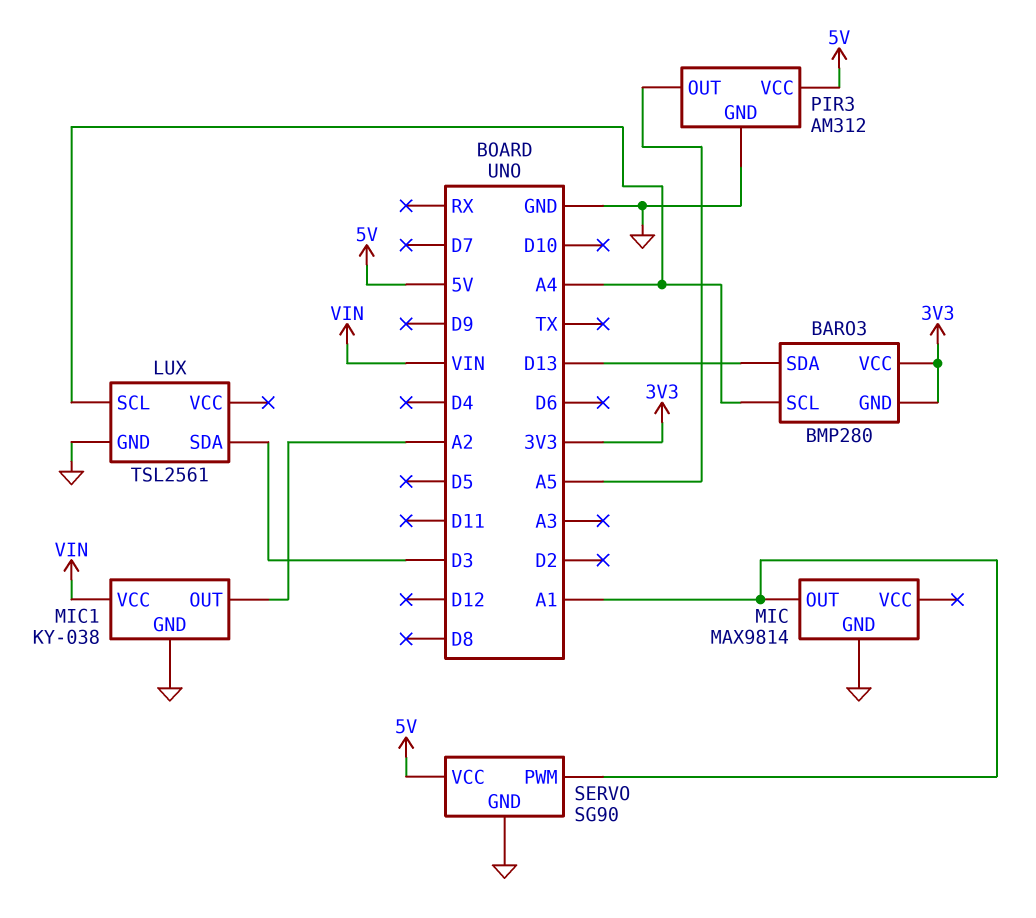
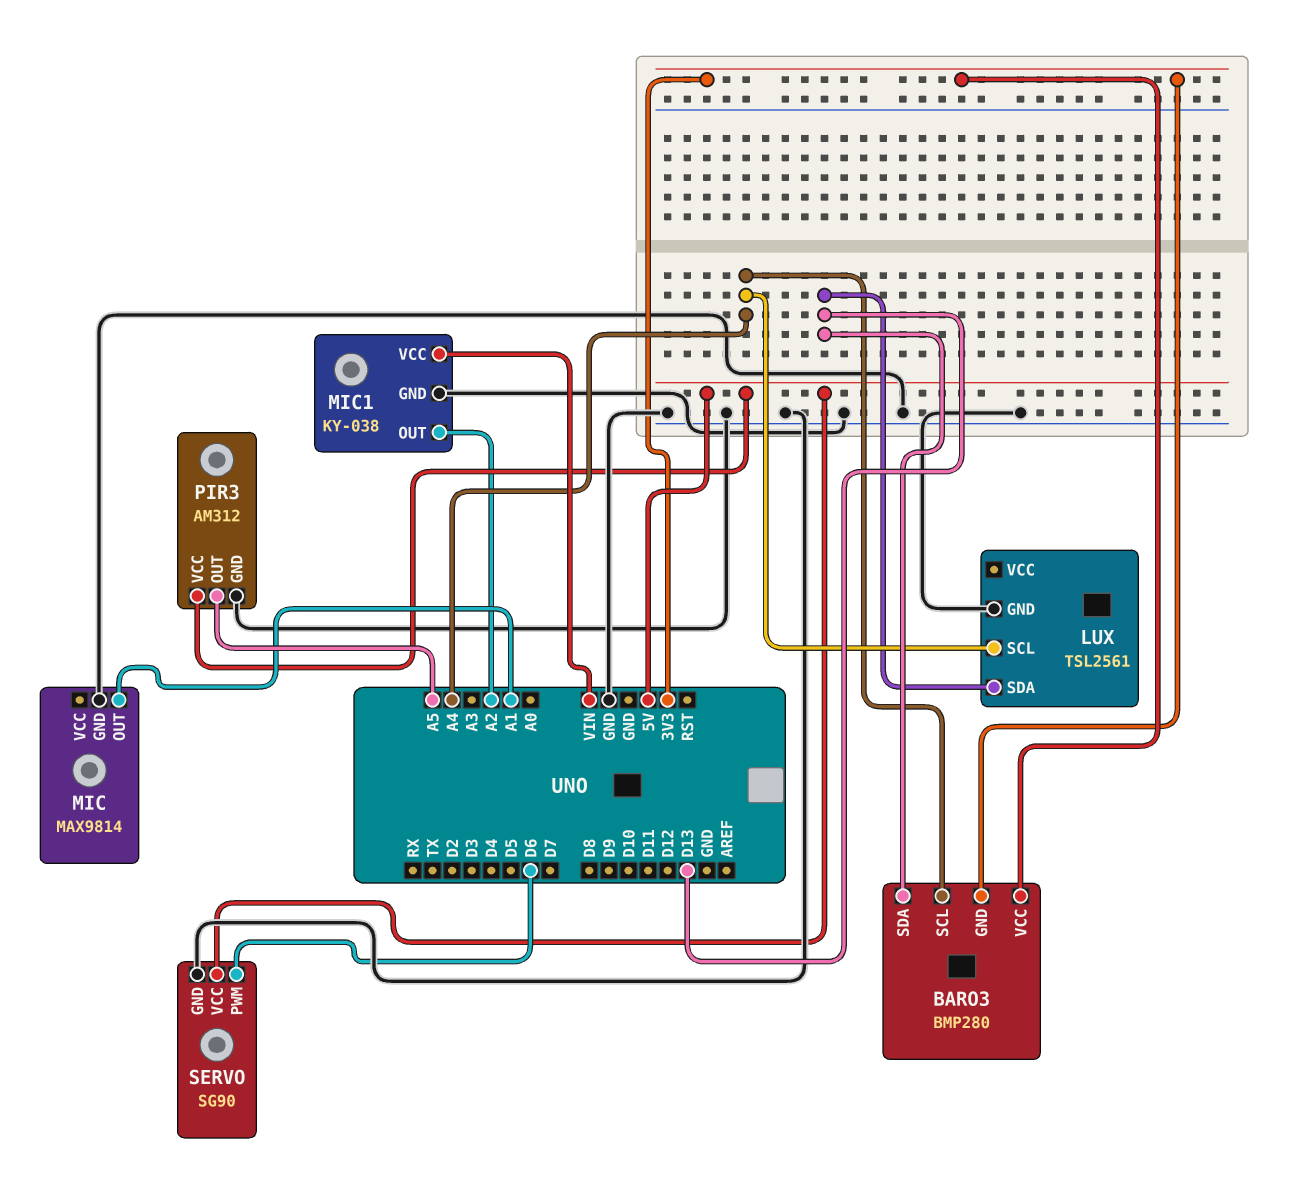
LUX pin SDA: D3 -> D13
SERVO pin PWM: A1 -> D6

